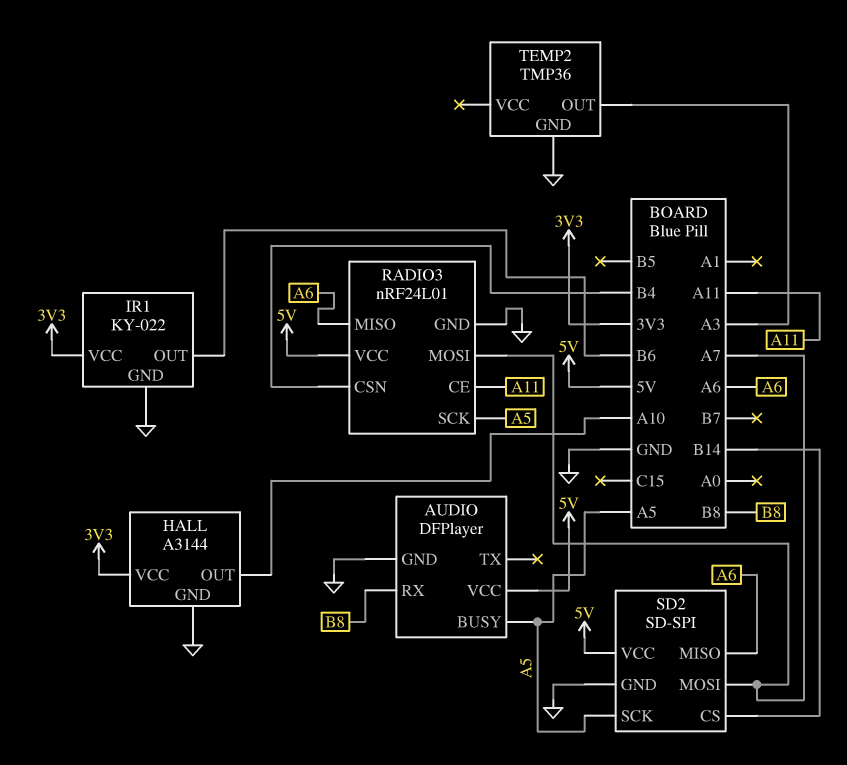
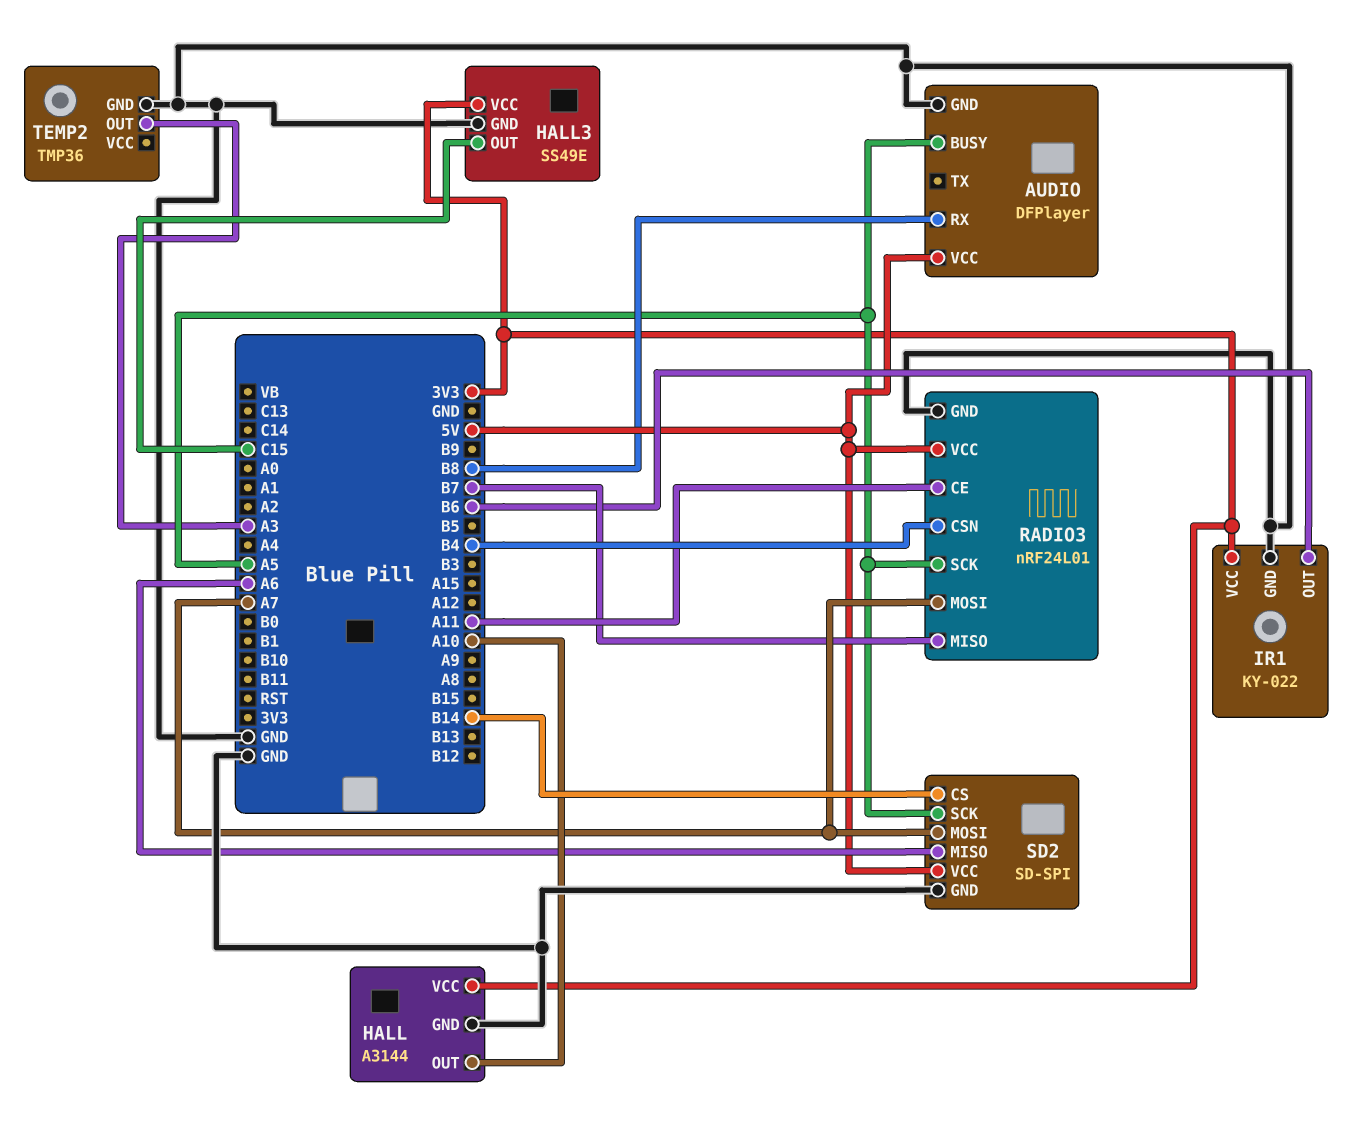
HALL3: none -> SS49E
HALL3 pin GND: none -> GND
HALL3 pin OUT: none -> C15
HALL3 pin VCC: none -> 3V3
RADIO3 pin MISO: A6 -> B7

